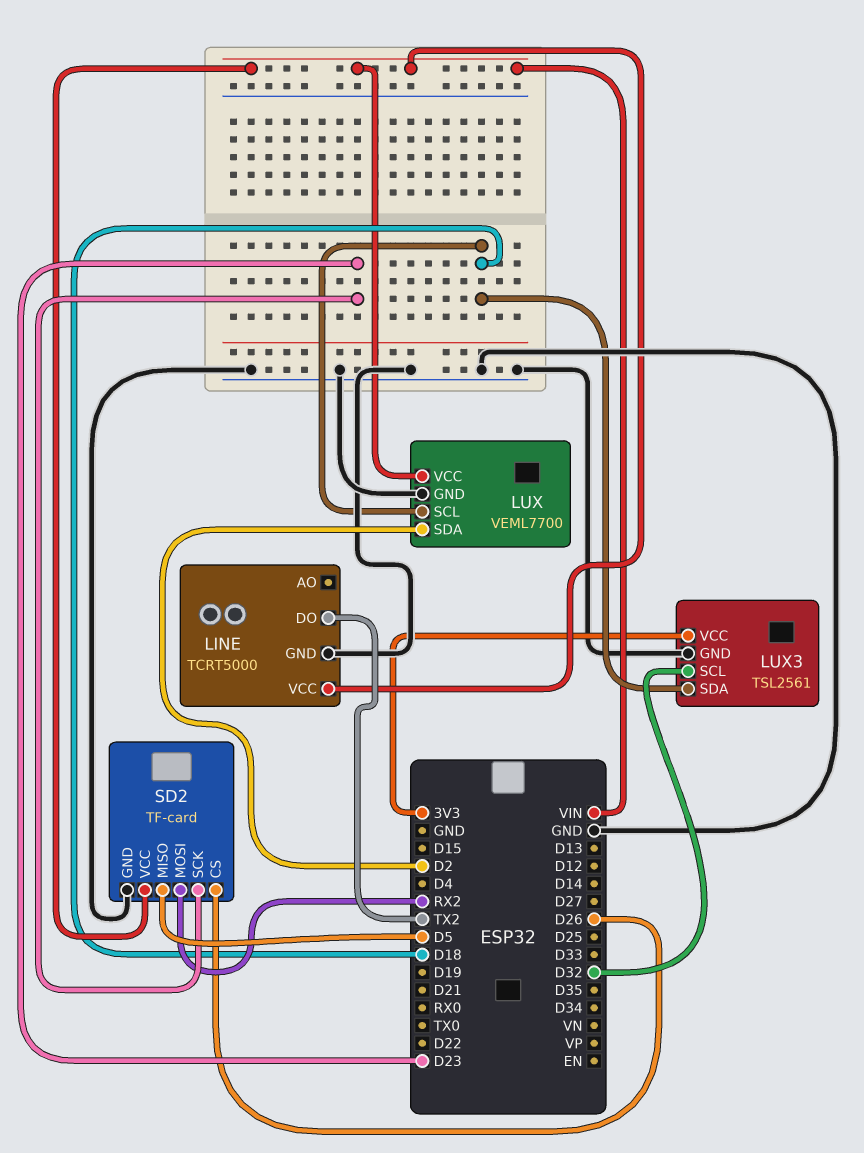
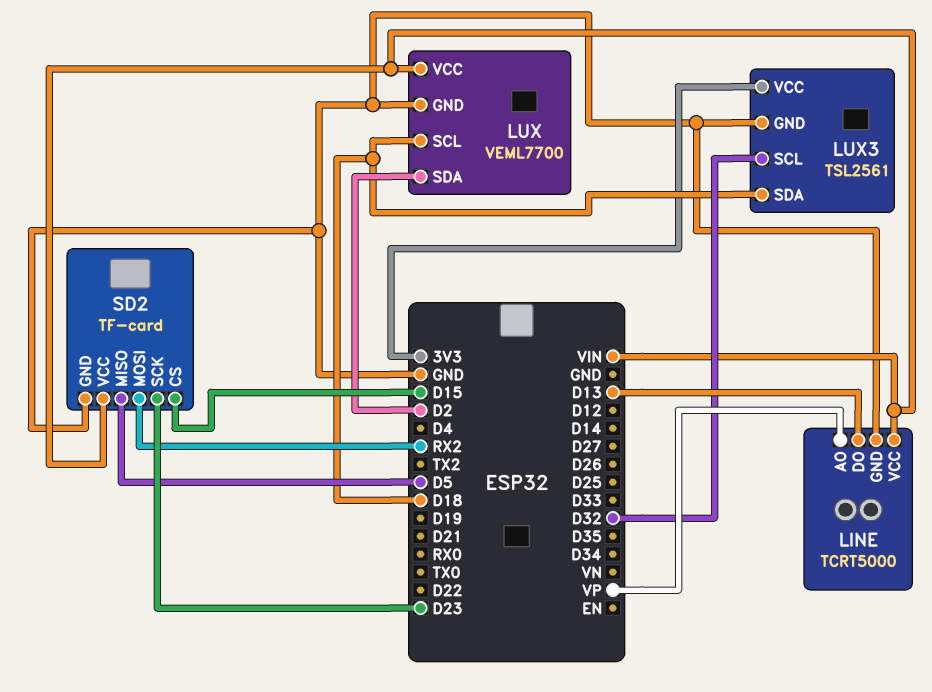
LINE pin AO: none -> VP
LINE pin DO: TX2 -> D13
SD2 pin CS: D26 -> D15

